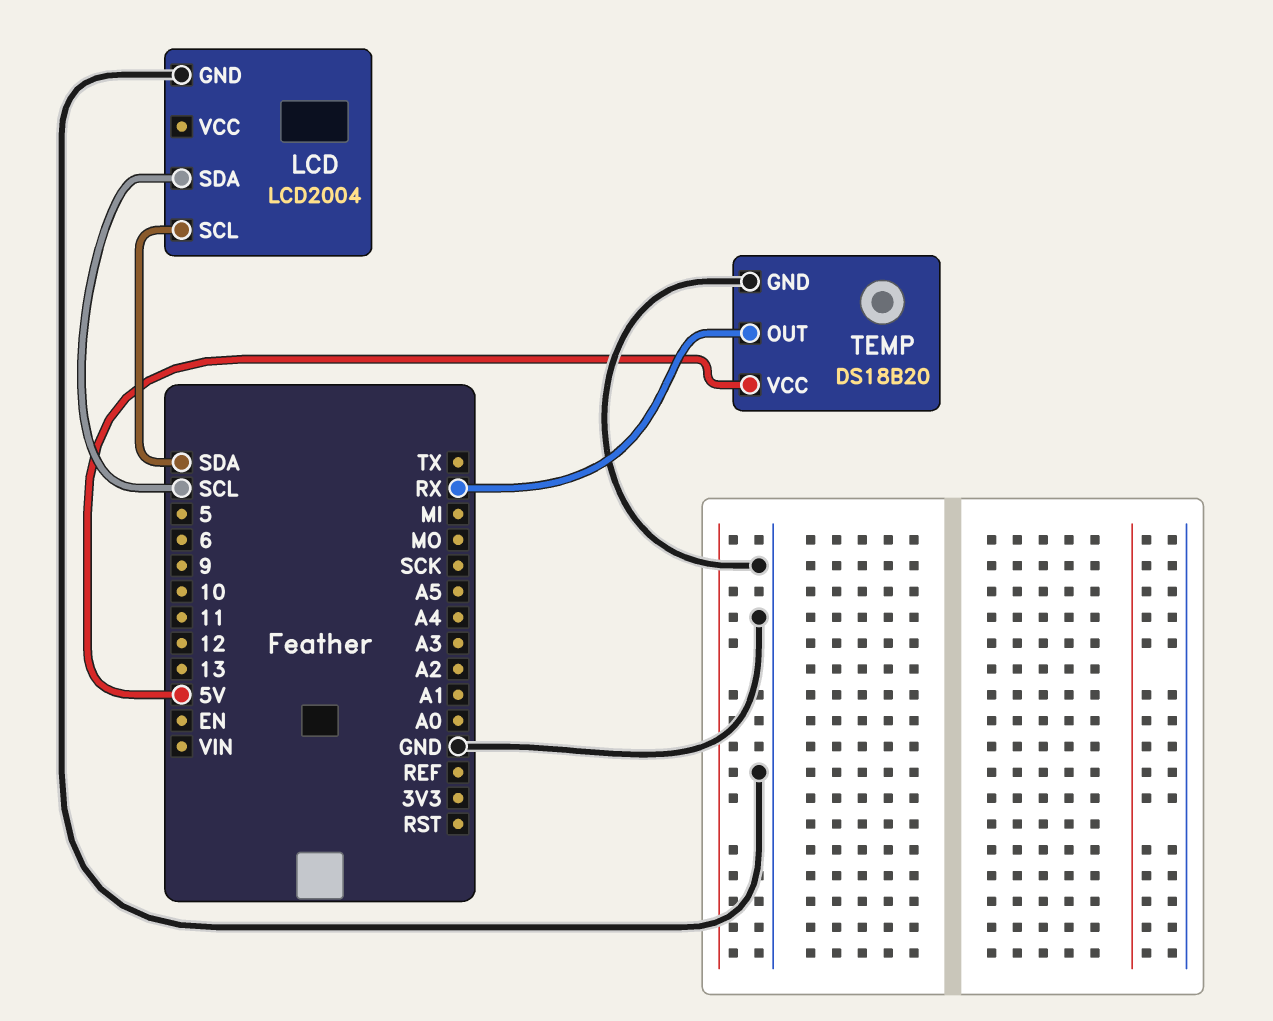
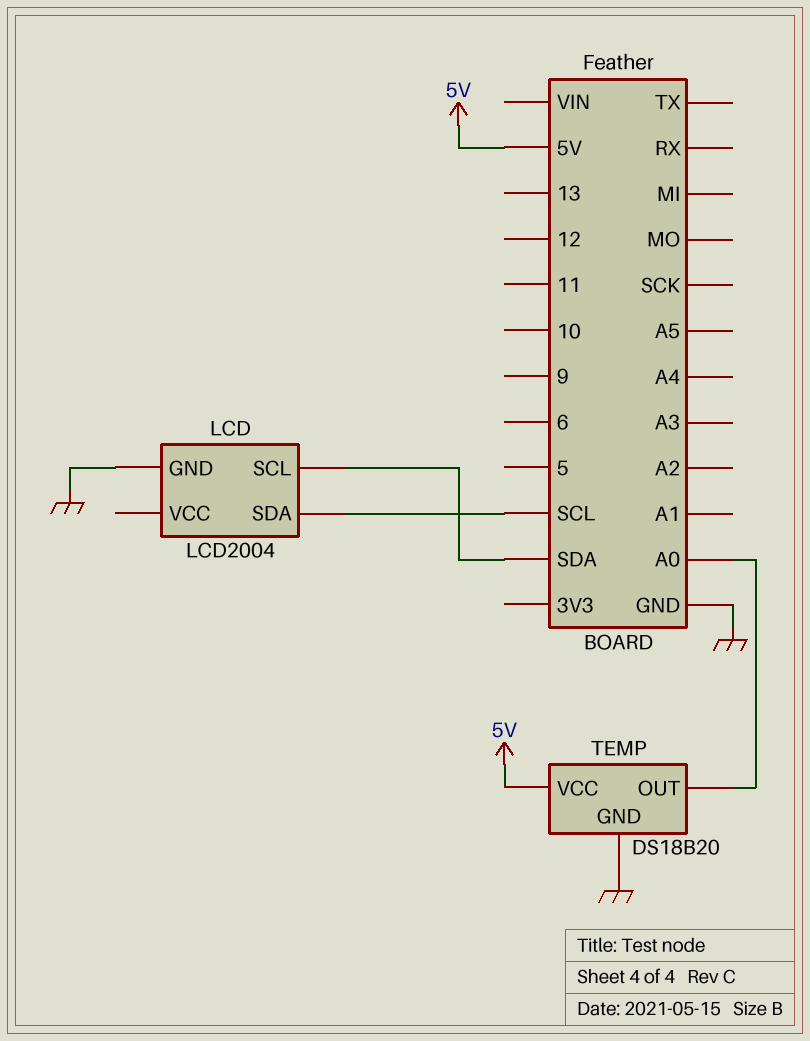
TEMP pin OUT: RX -> A0

